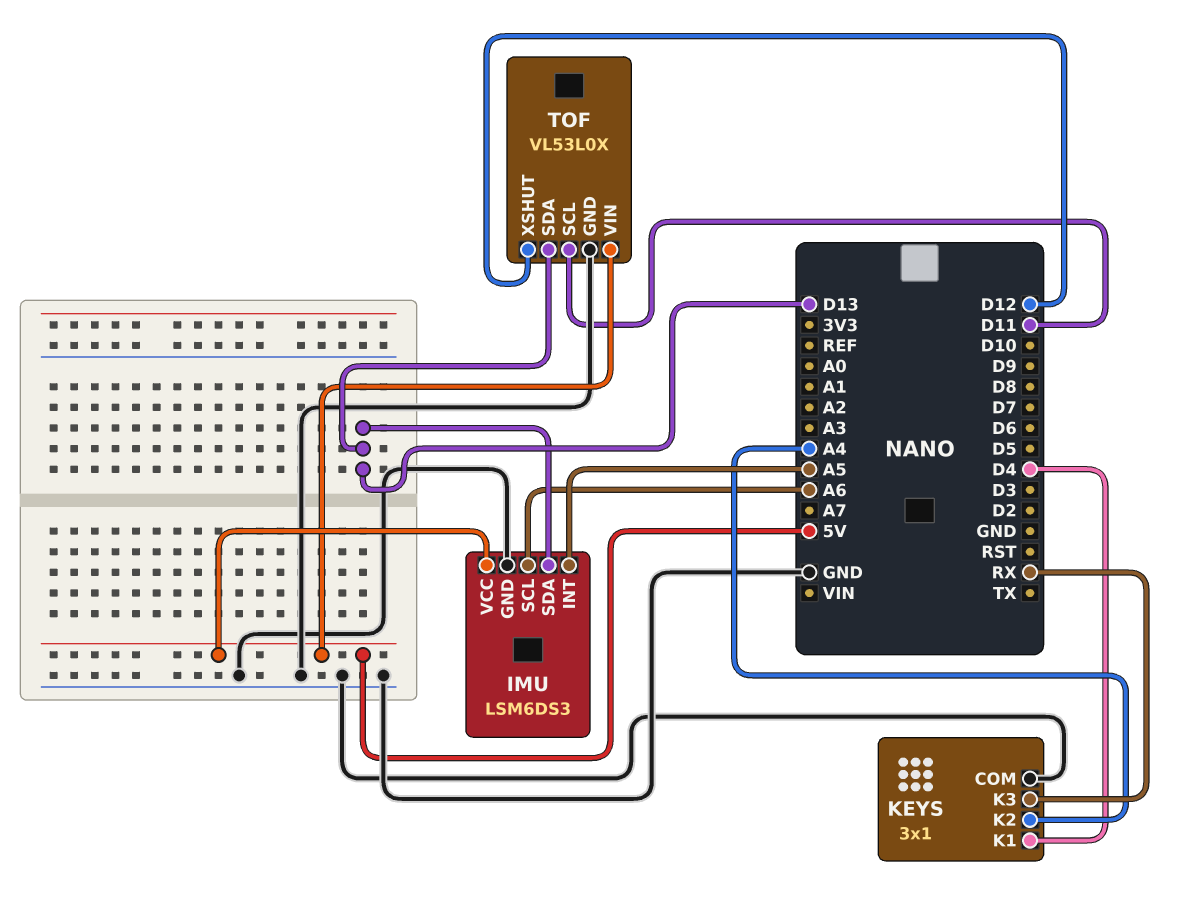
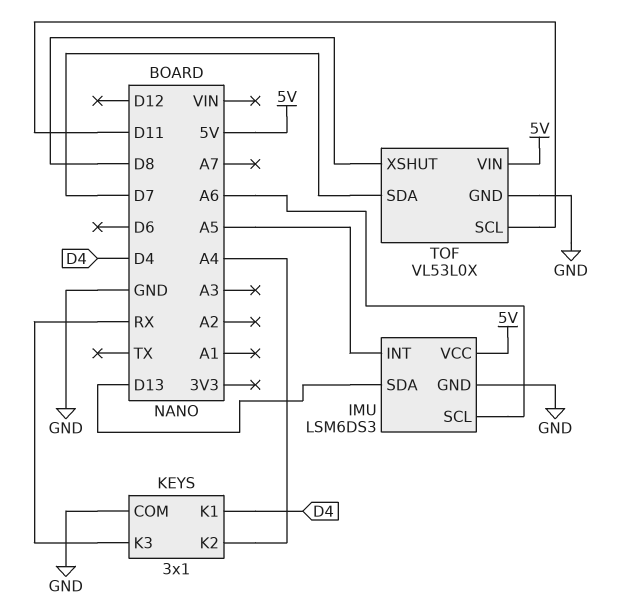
TOF pin SDA: D13 -> D7
TOF pin XSHUT: D12 -> D8

